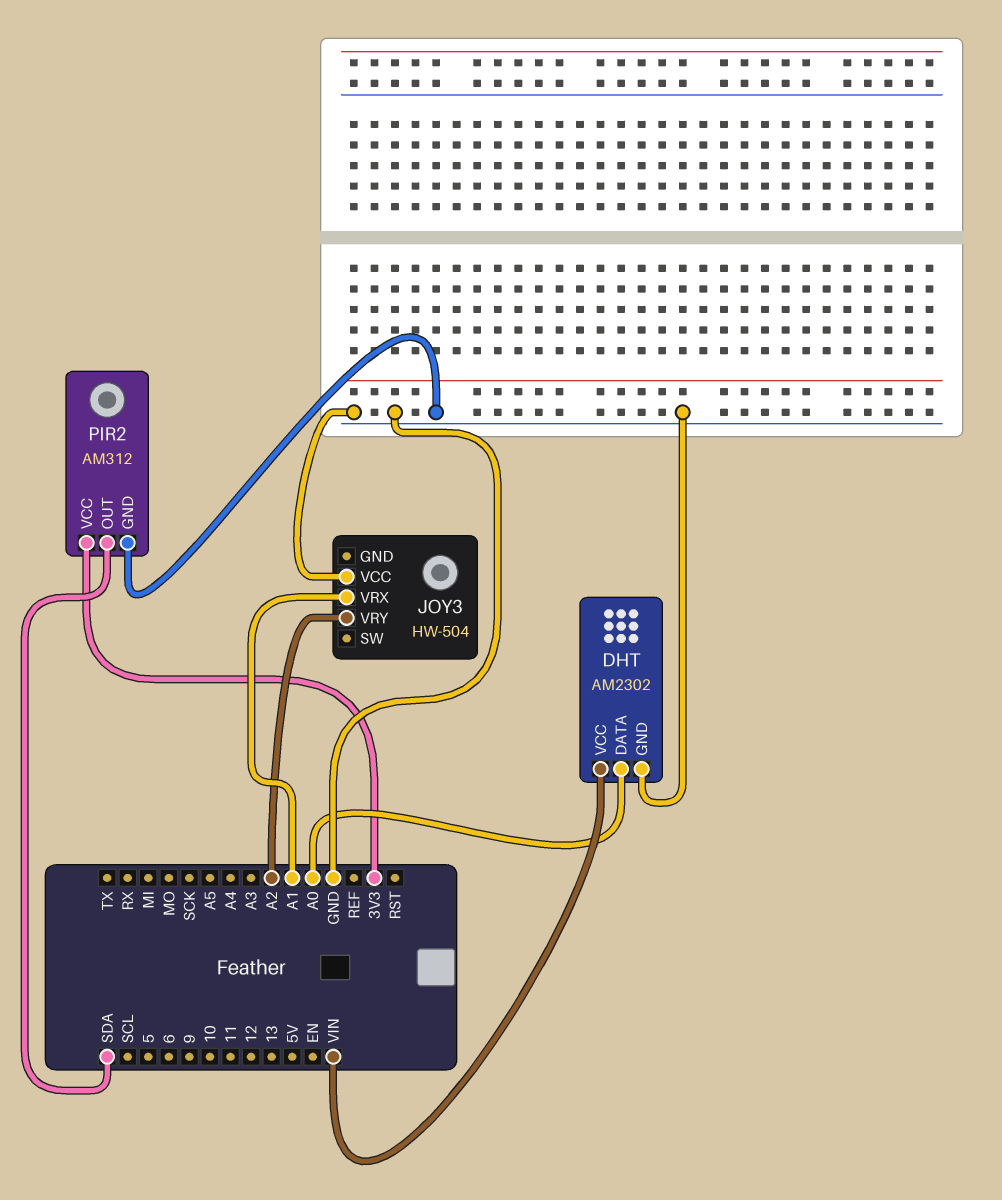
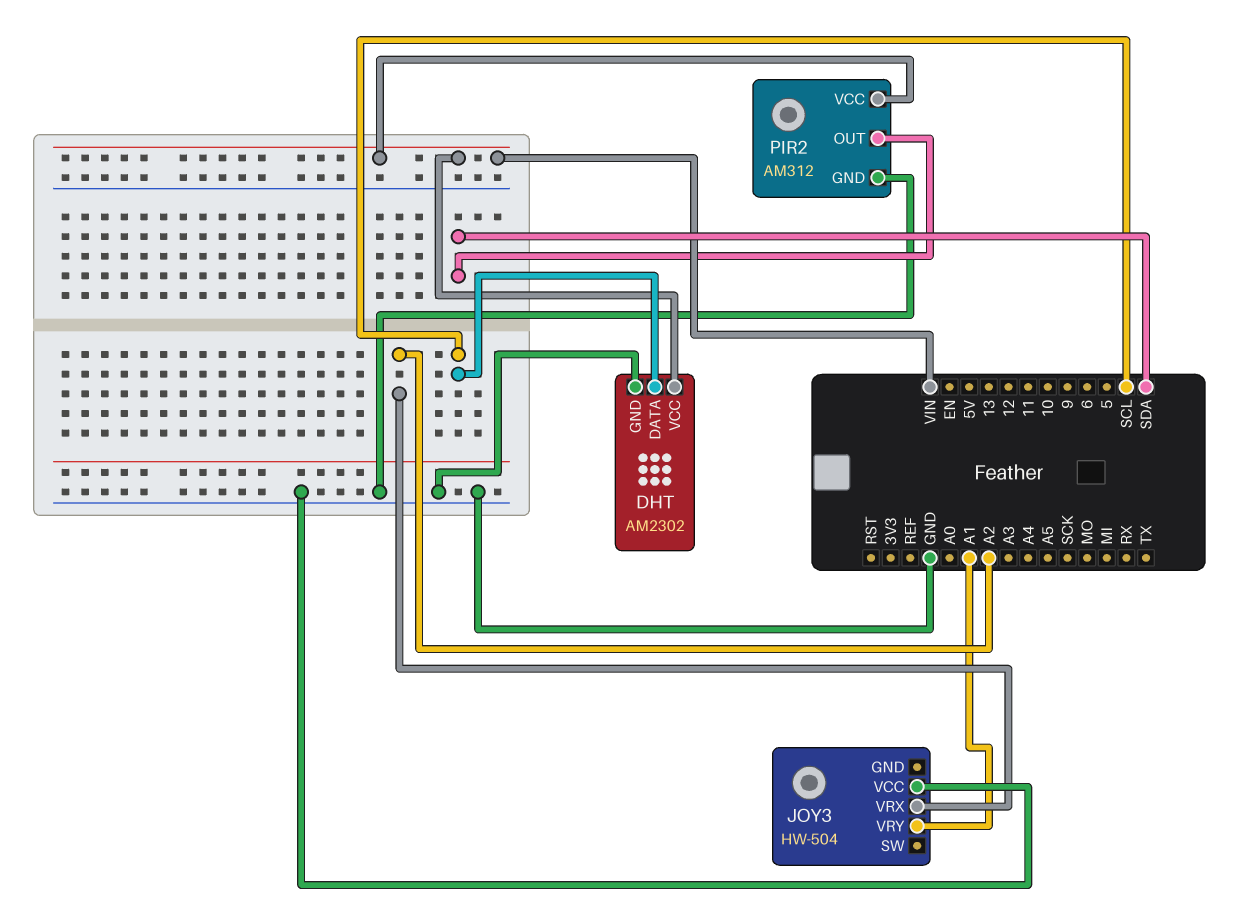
DHT pin DATA: A0 -> SCL
JOY3 pin VRX: A1 -> A2
JOY3 pin VRY: A2 -> A1
PIR2 pin VCC: 3V3 -> VIN

